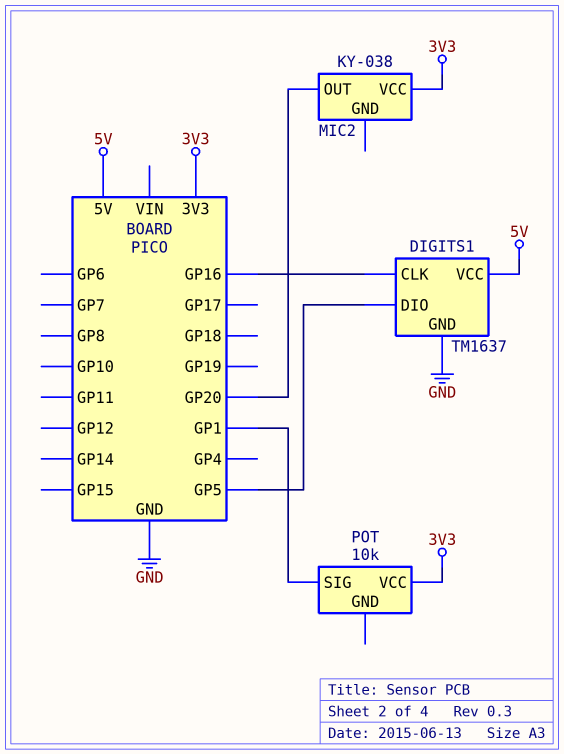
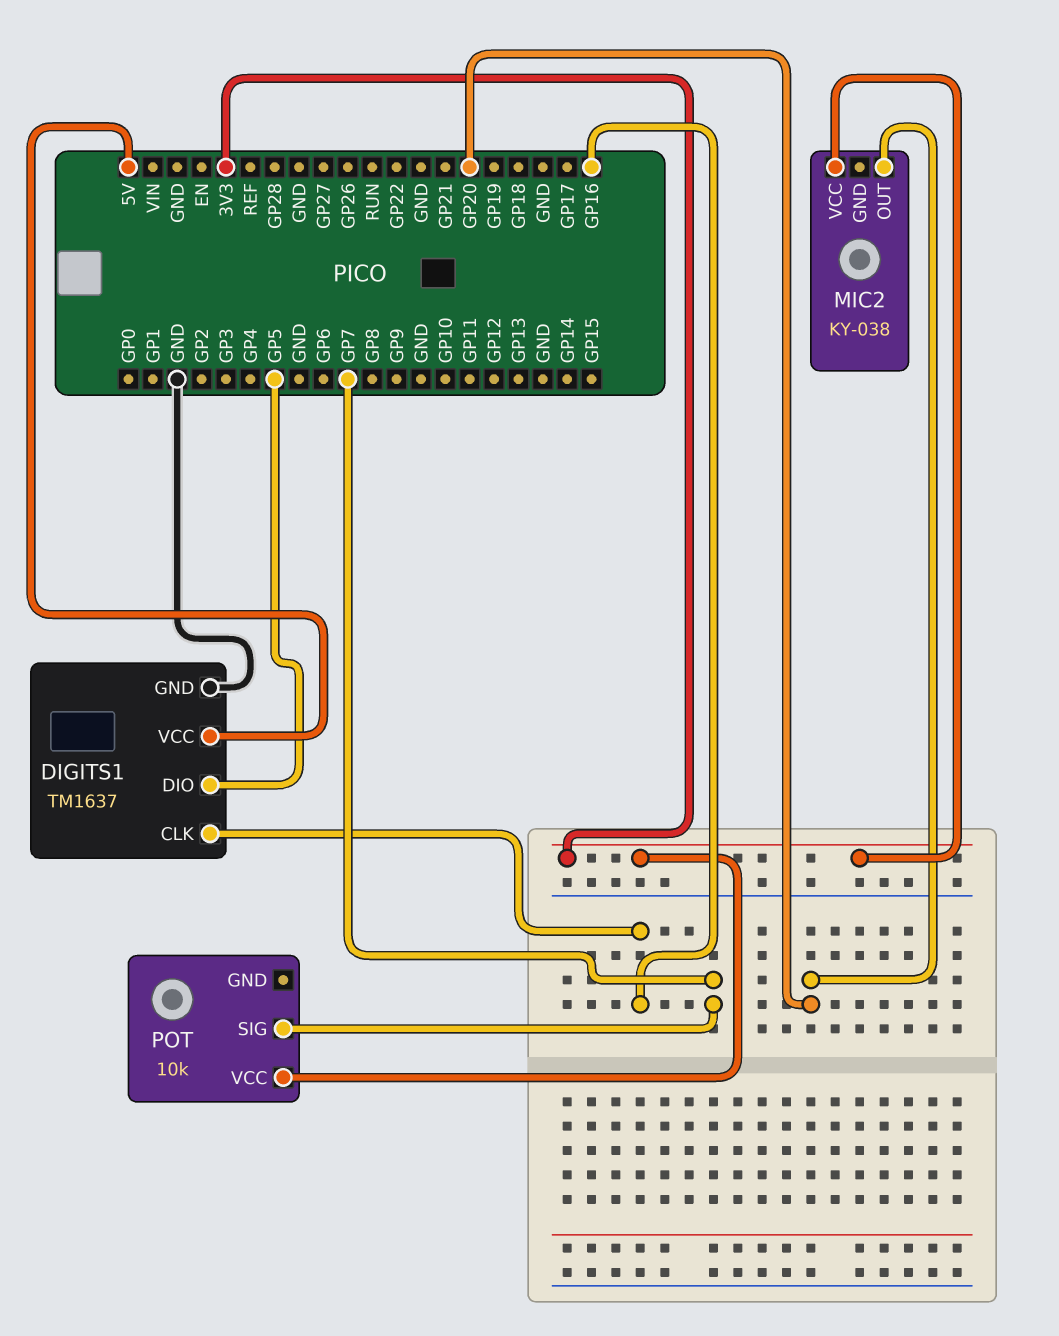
POT pin SIG: GP1 -> GP7

